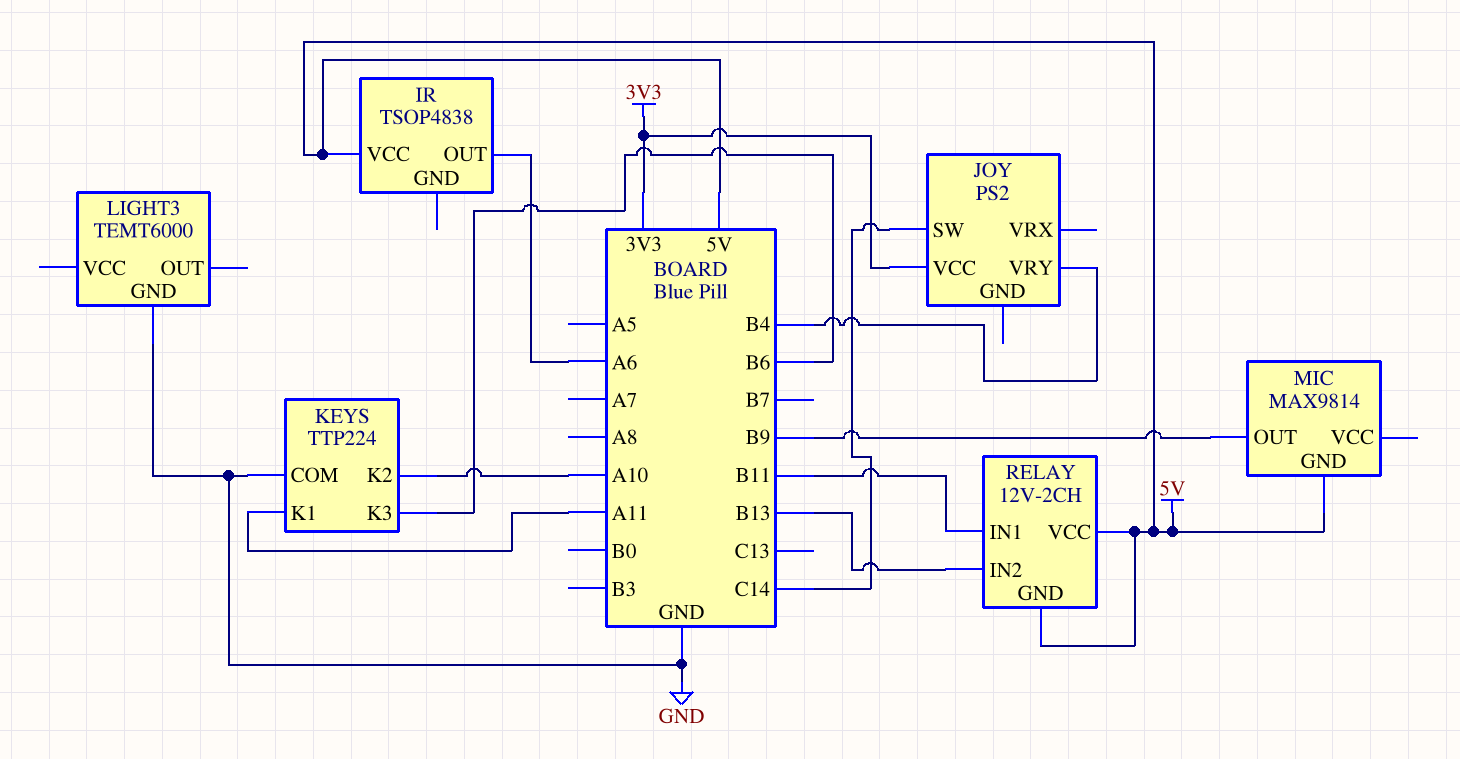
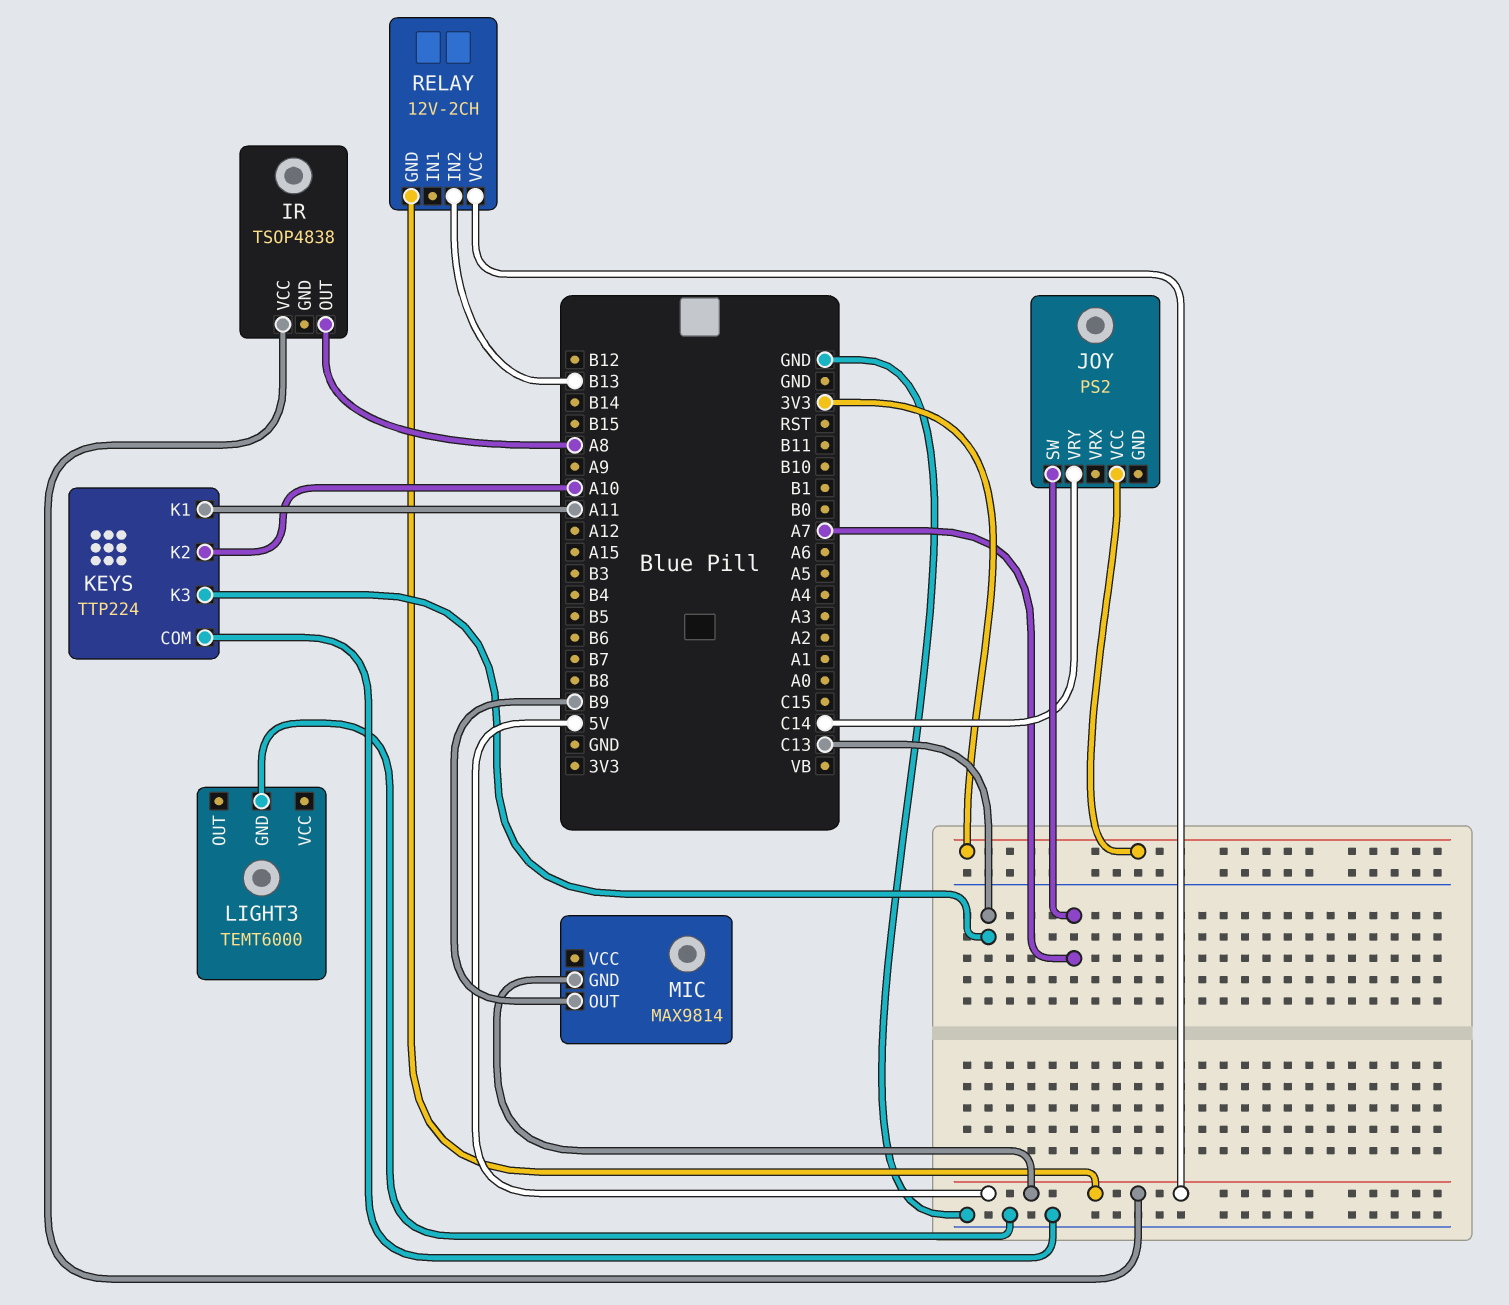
IR pin OUT: A6 -> A8
JOY pin SW: C14 -> A7
JOY pin VRY: B4 -> C14
KEYS pin K3: B6 -> C13
RELAY pin IN1: B11 -> none

